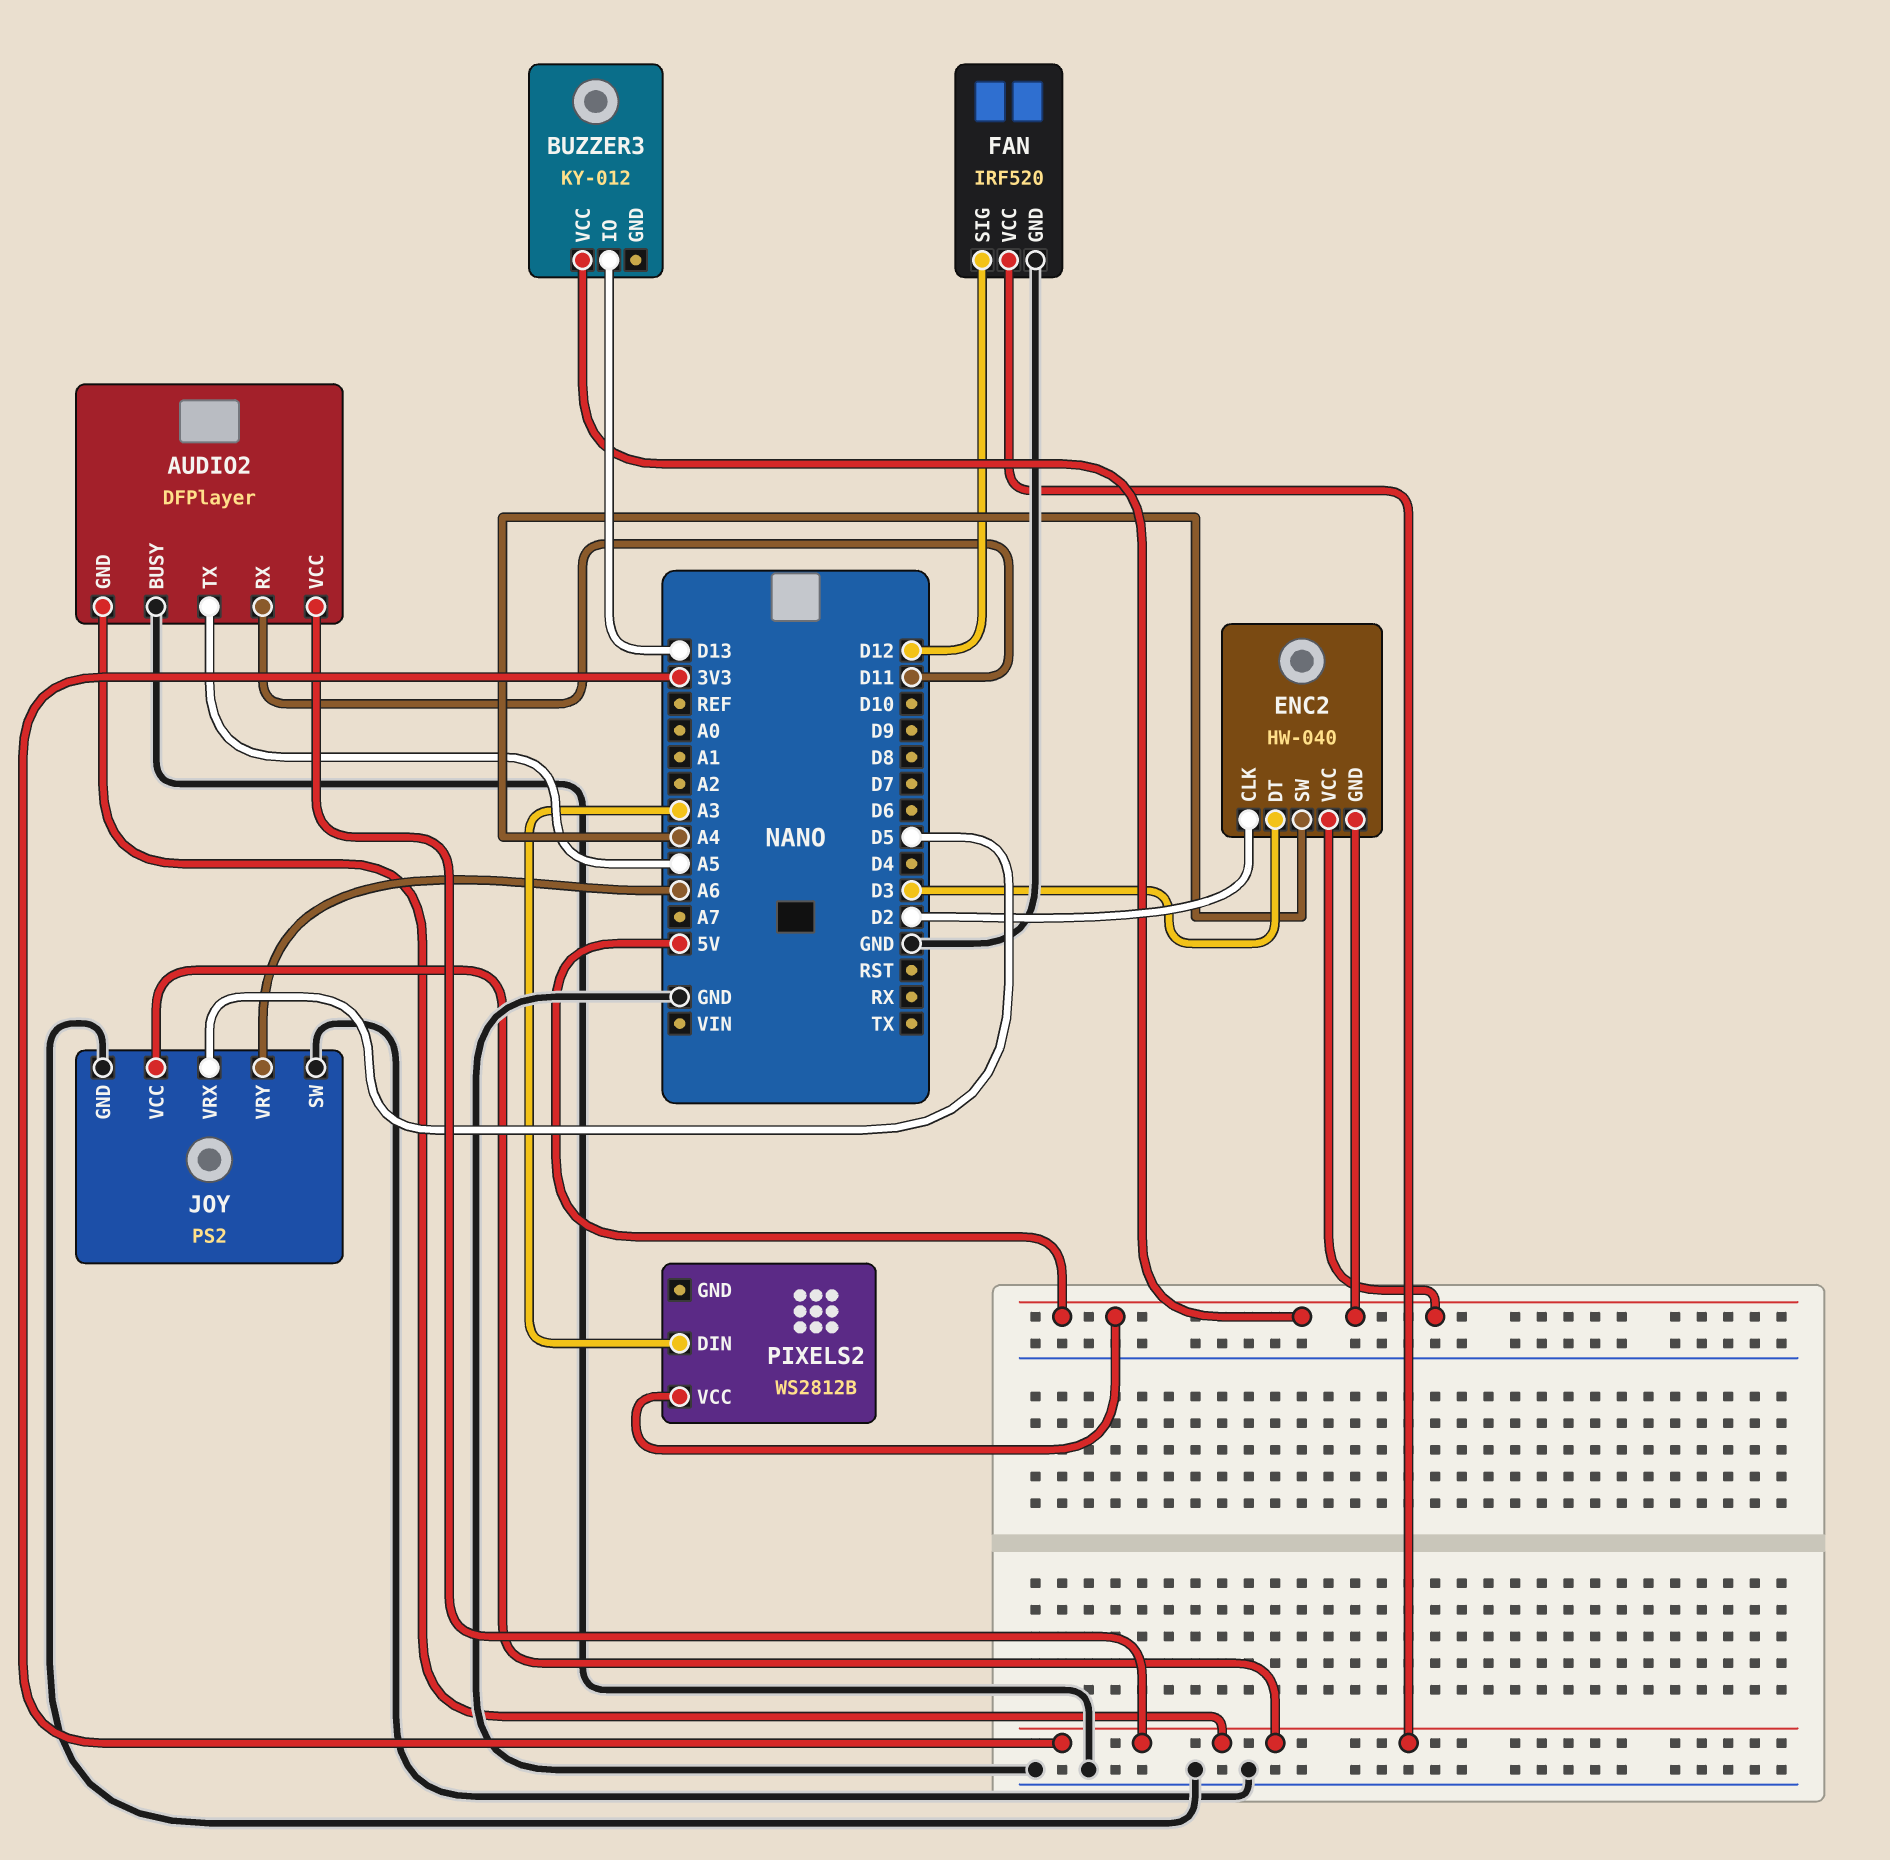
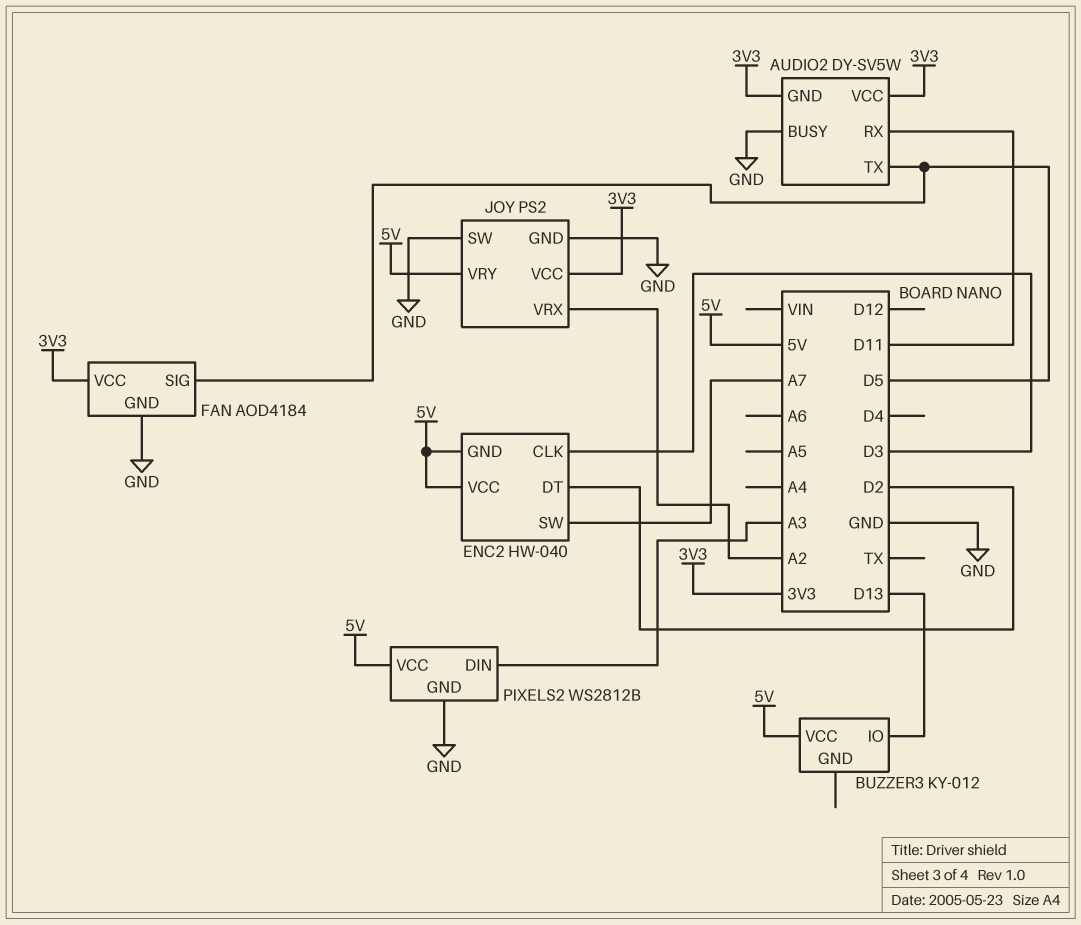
AUDIO2: DFPlayer -> DY-SV5W
AUDIO2 pin TX: A5 -> D5
ENC2 pin CLK: D2 -> D3
ENC2 pin DT: D3 -> D2
ENC2 pin SW: A4 -> A7
FAN: IRF520 -> AOD4184
FAN pin SIG: D12 -> D5
JOY pin VRX: D5 -> A2
JOY pin VRY: A6 -> 5V
PIXELS2 pin GND: none -> GND

